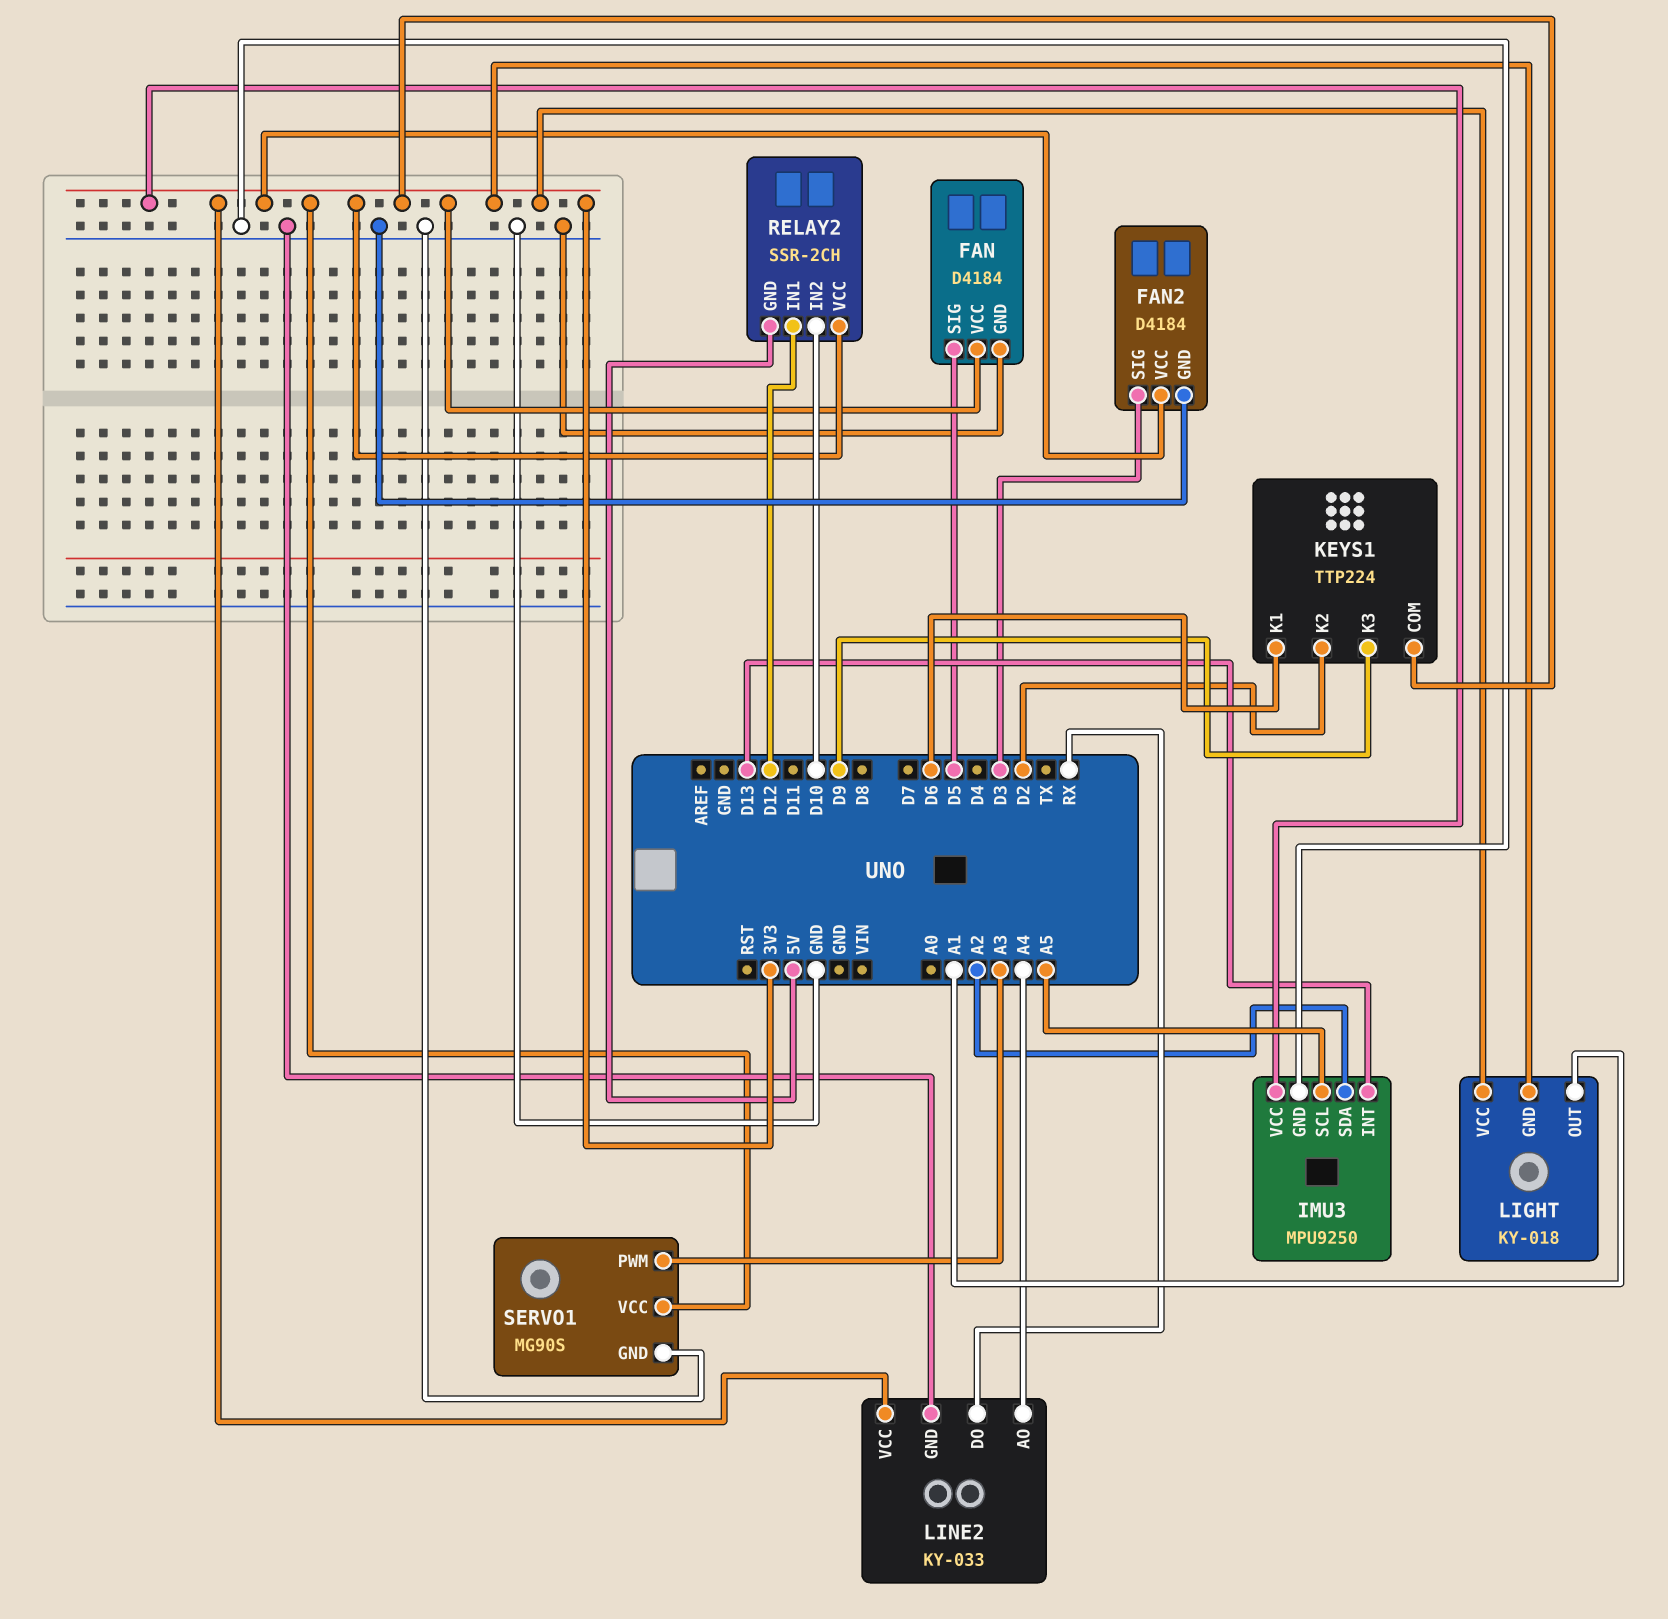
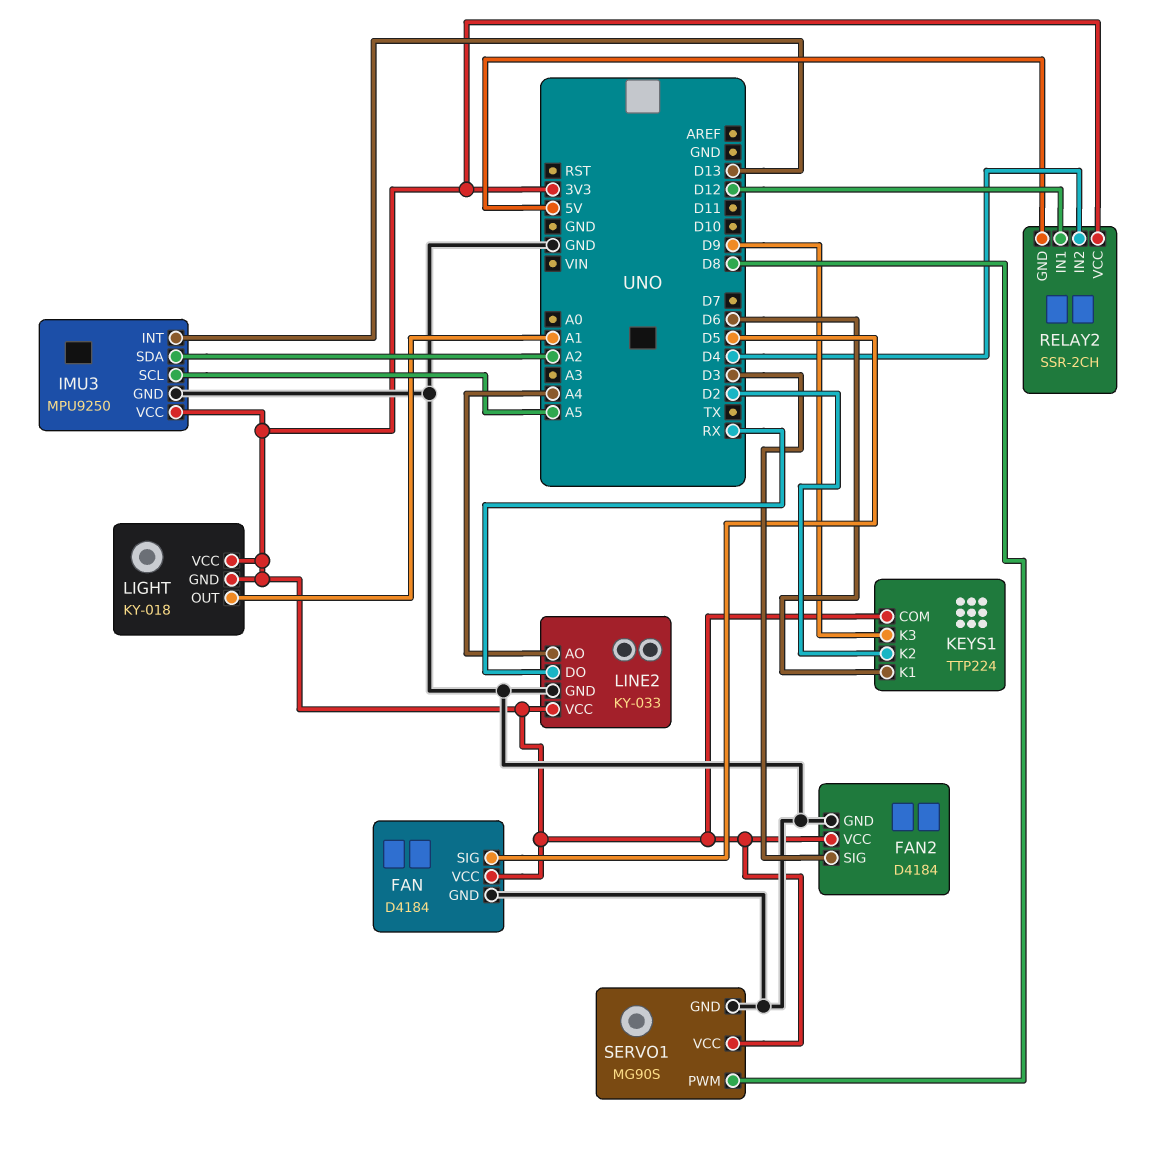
RELAY2 pin IN2: D10 -> D4
SERVO1 pin PWM: A3 -> D8

